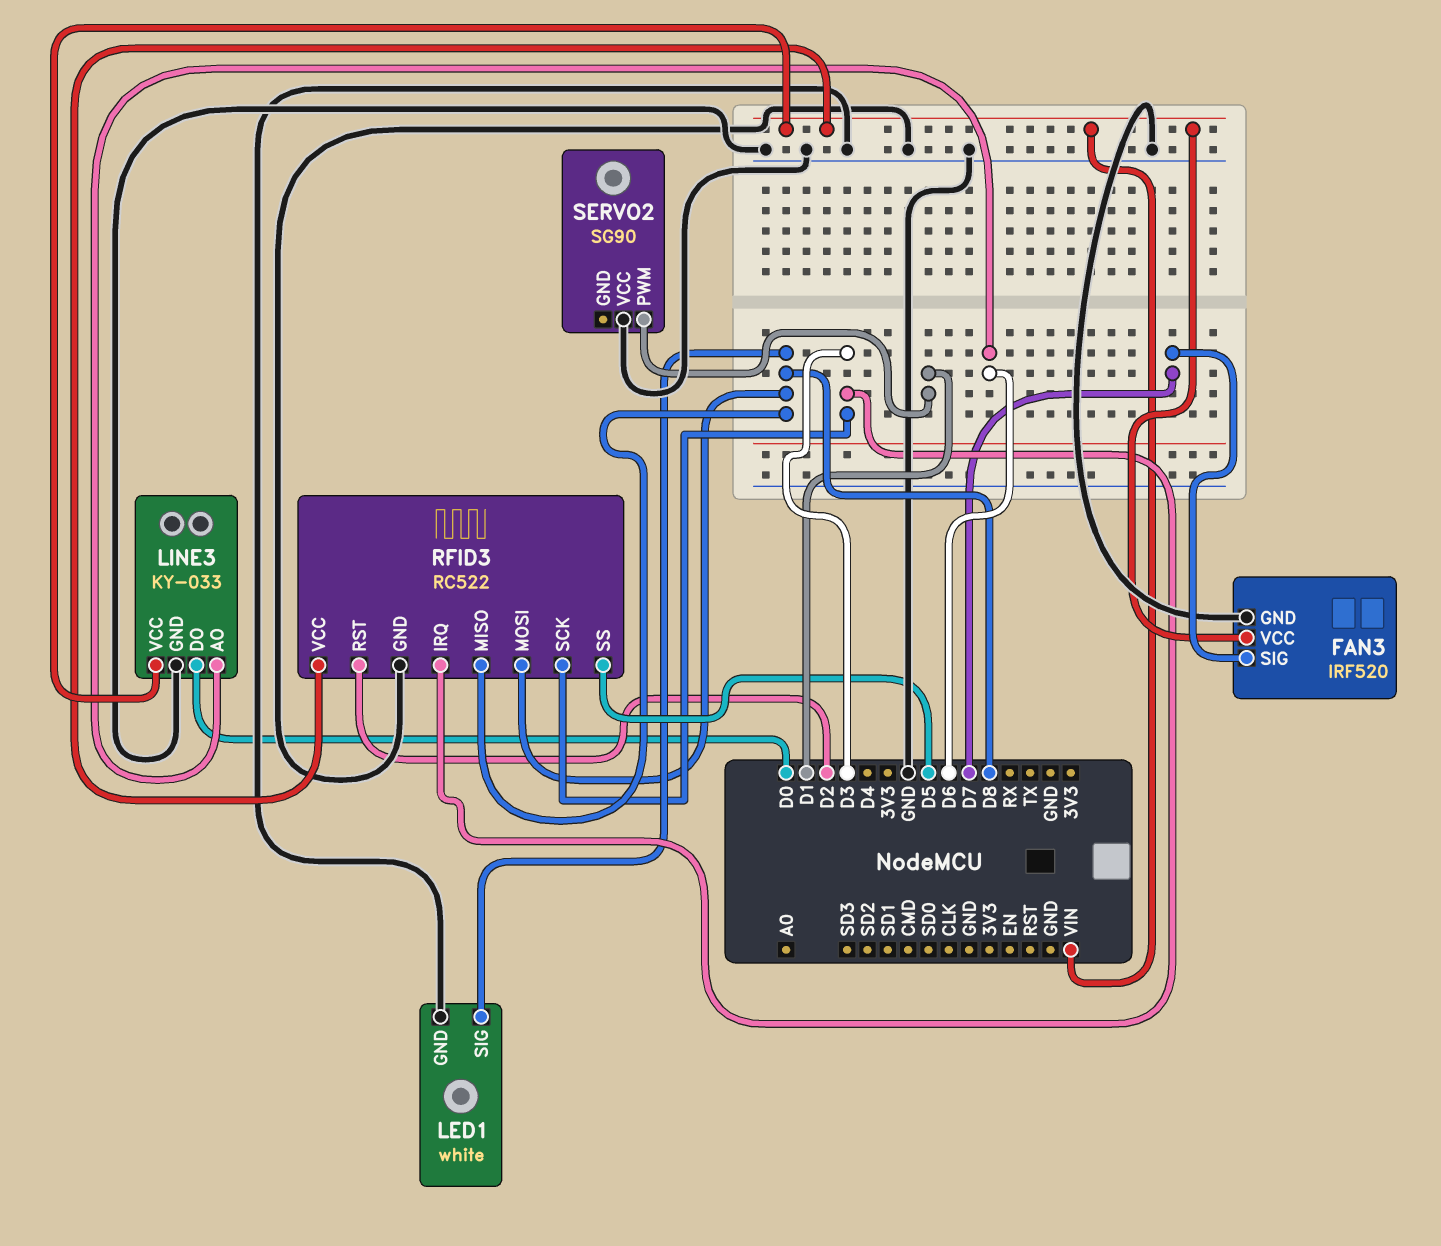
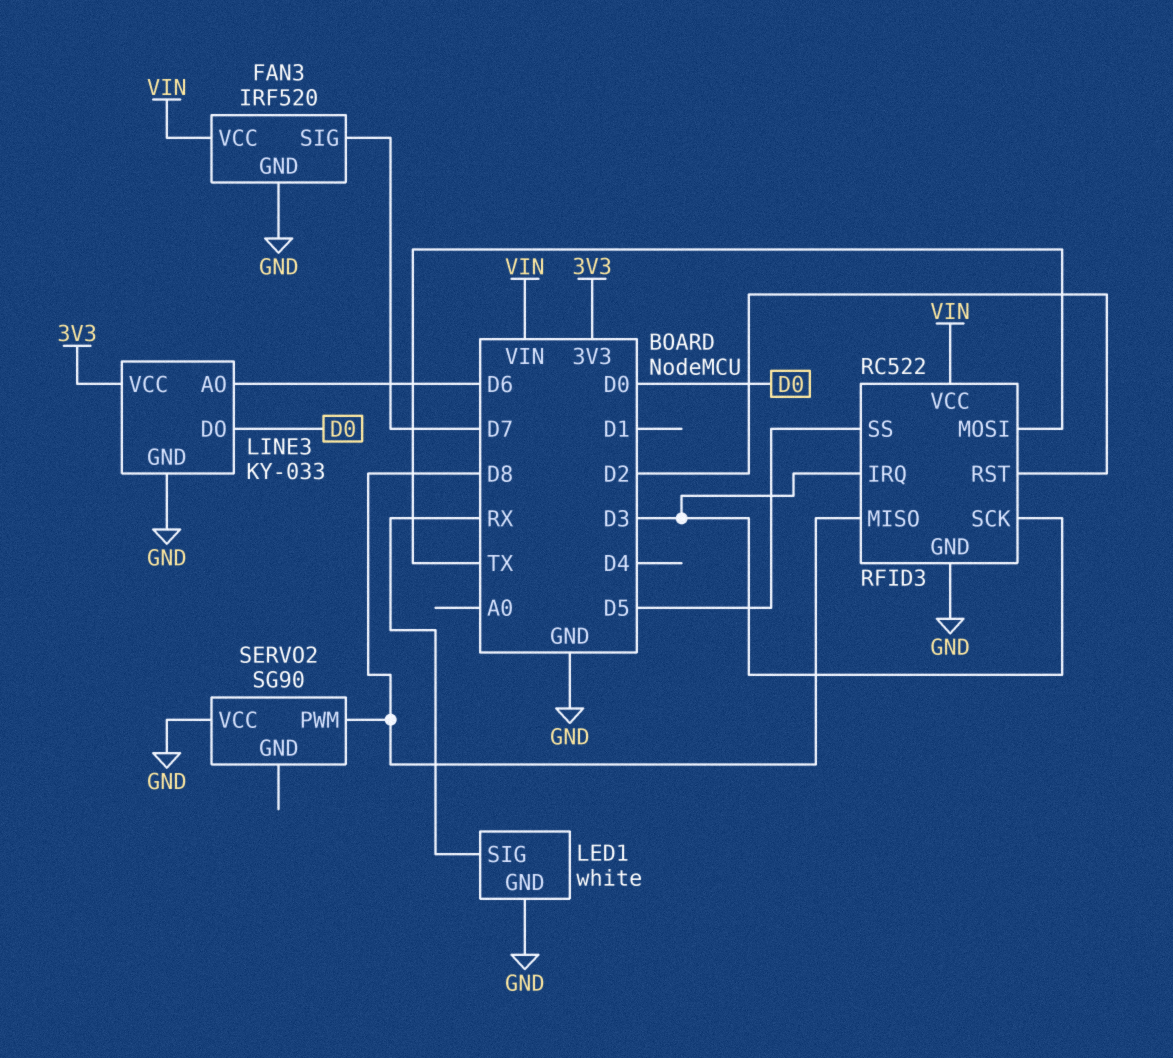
LED1 pin SIG: D8 -> RX
LINE3 pin VCC: VIN -> 3V3
RFID3 pin MOSI: D8 -> TX
SERVO2 pin PWM: D1 -> D8

